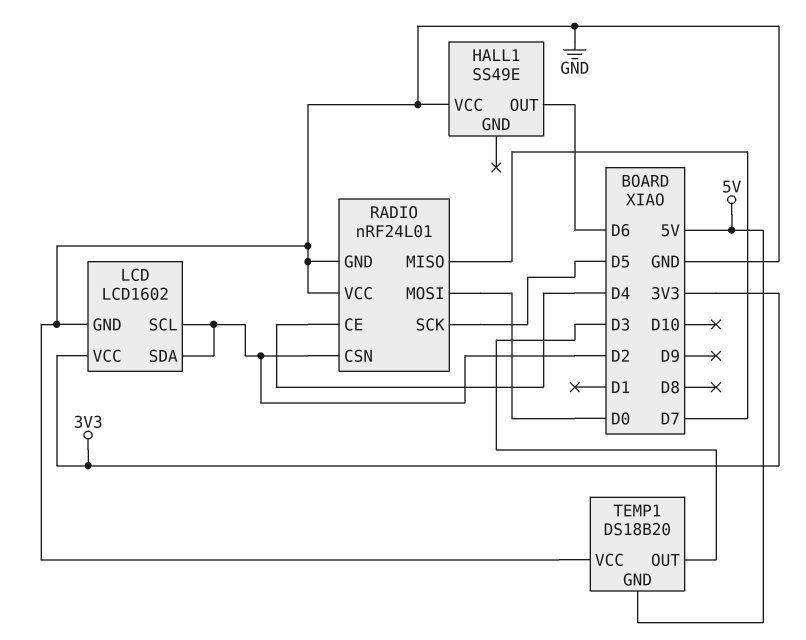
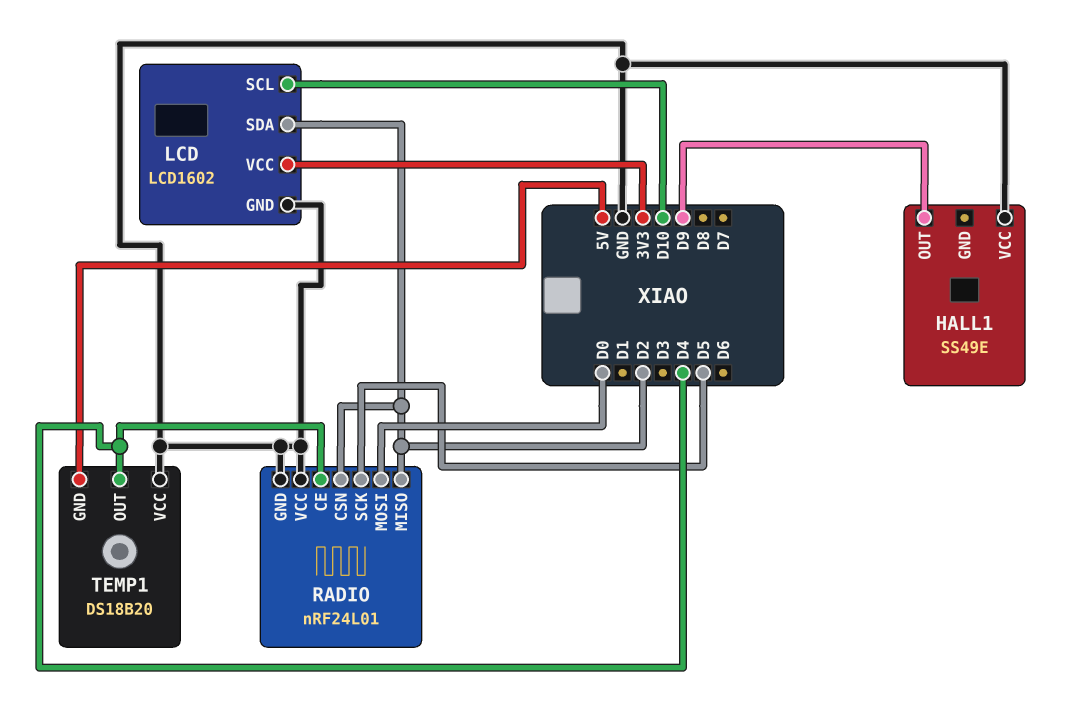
HALL1 pin OUT: D6 -> D9
LCD pin SCL: D2 -> D10
RADIO pin MISO: D7 -> D2
TEMP1 pin OUT: D3 -> D4

